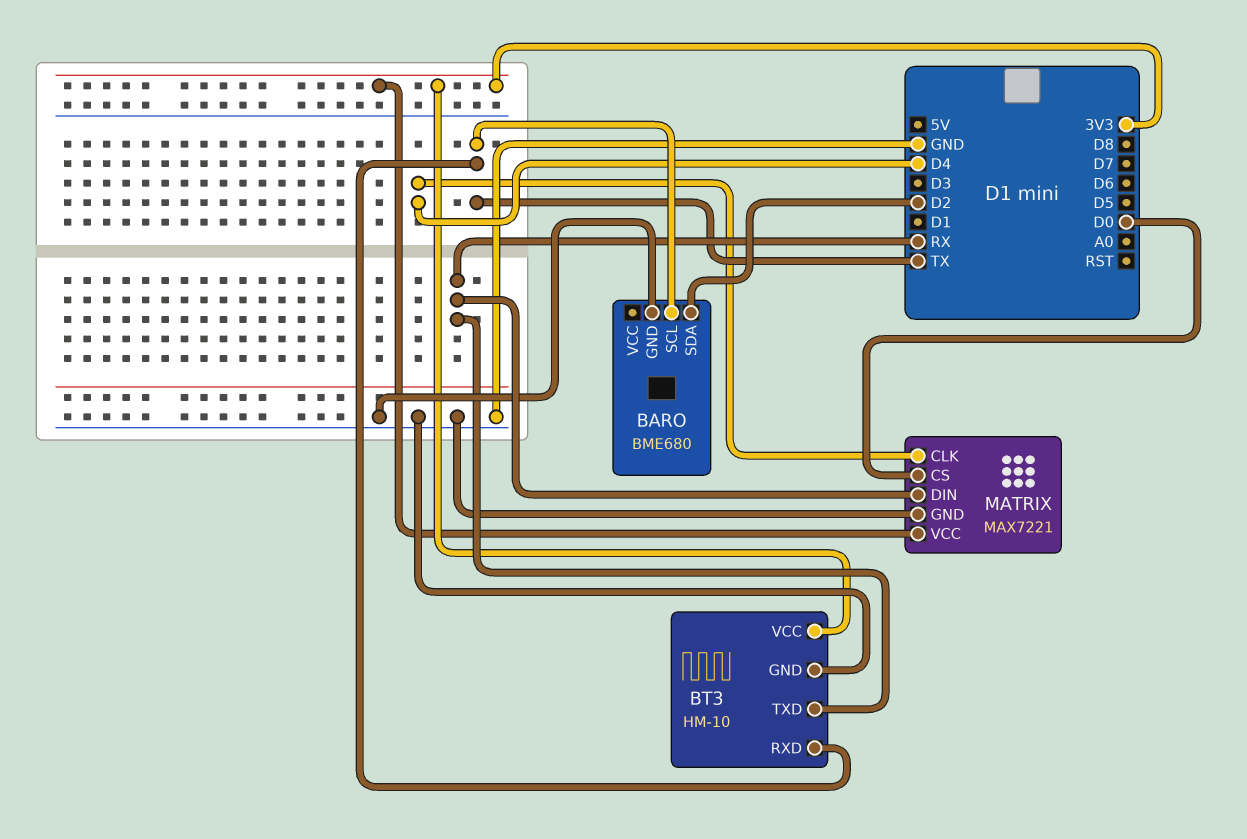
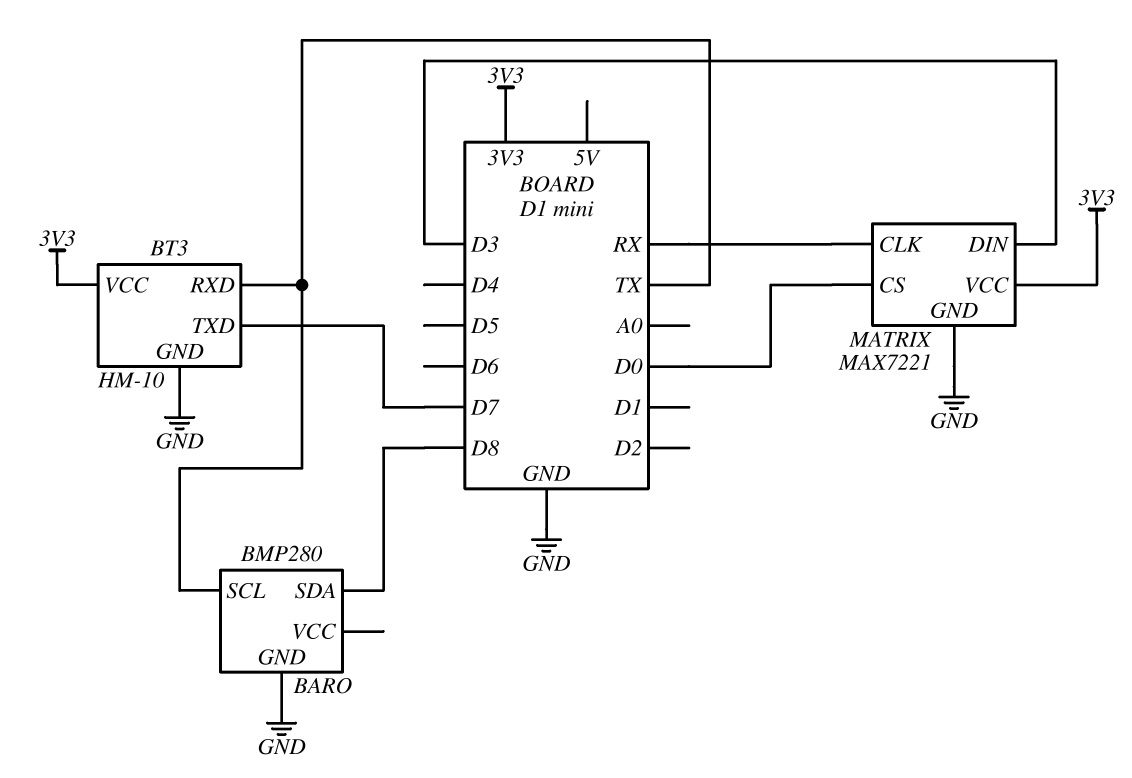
BARO: BME680 -> BMP280
BARO pin SDA: D2 -> D8
BT3 pin TXD: RX -> D7
MATRIX pin CLK: D4 -> RX
MATRIX pin DIN: RX -> D3

